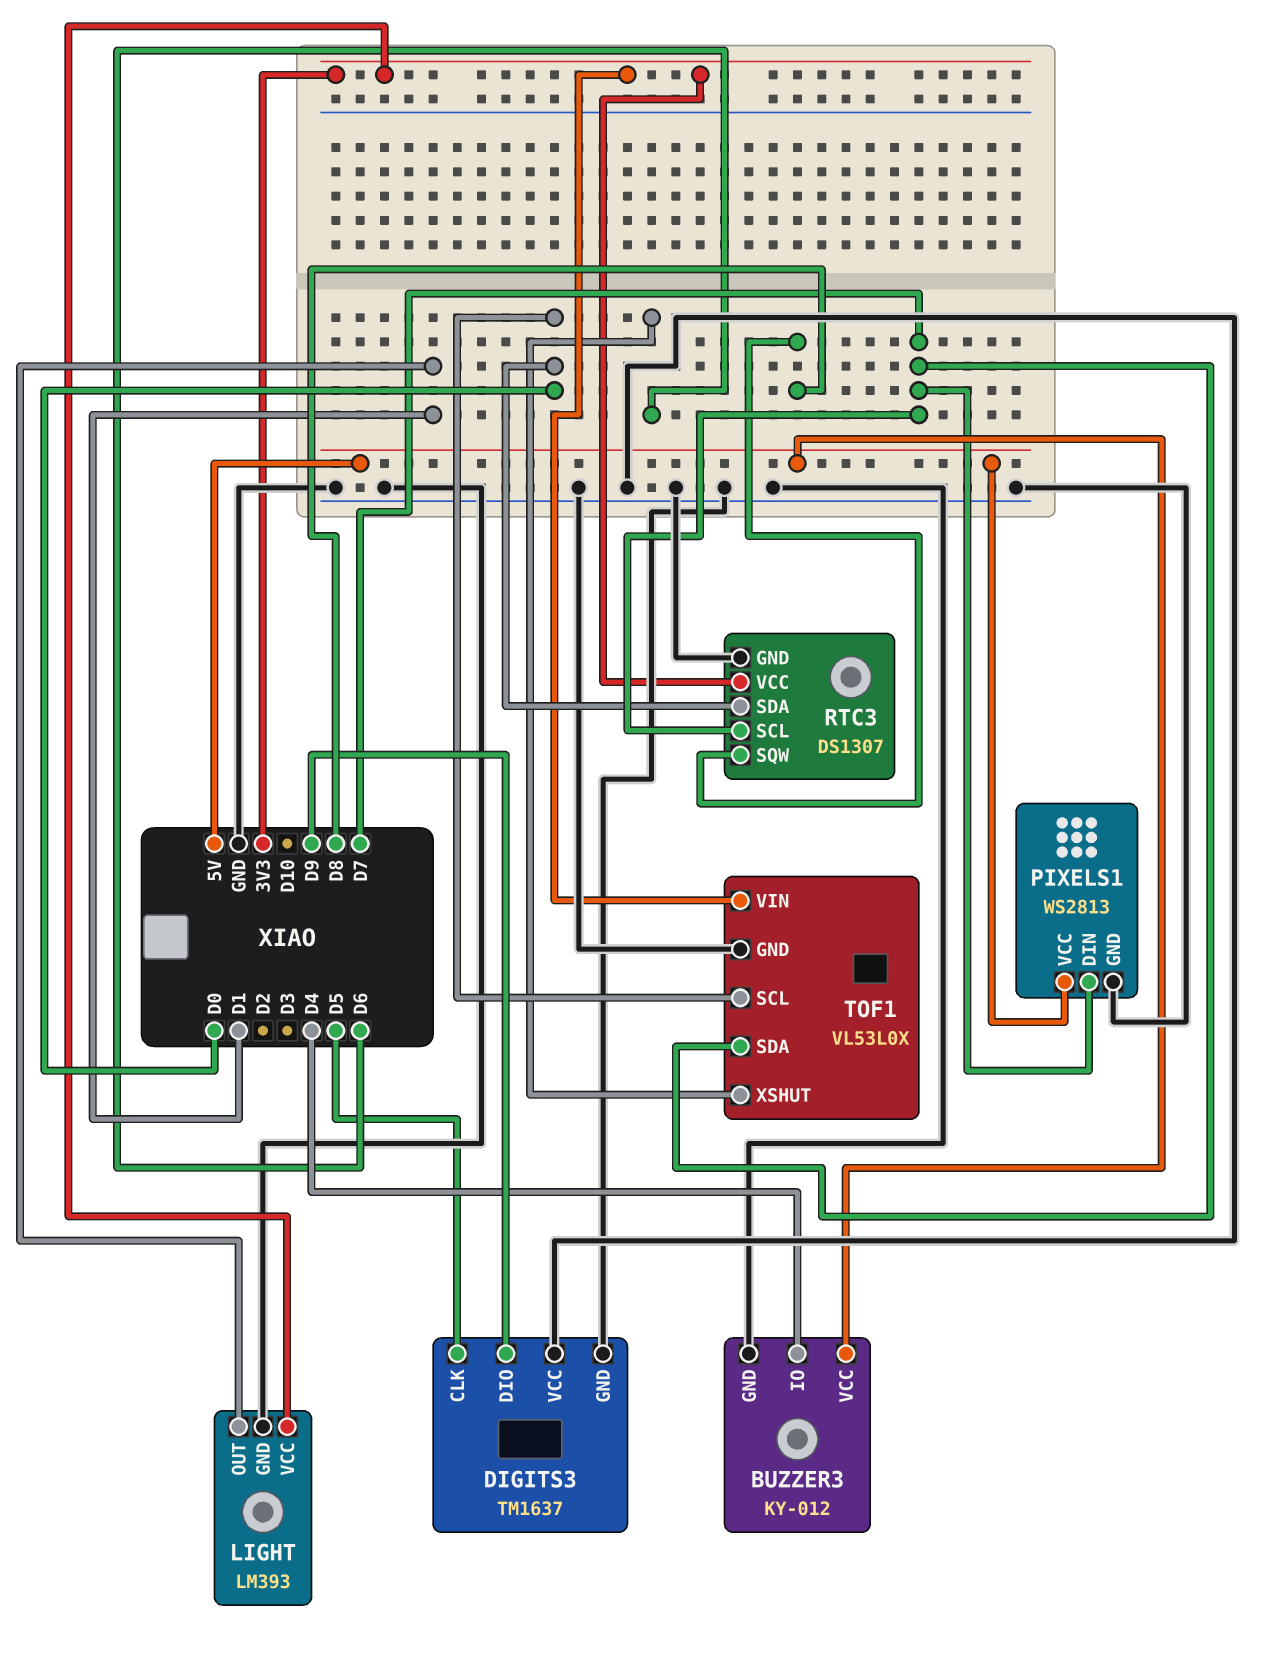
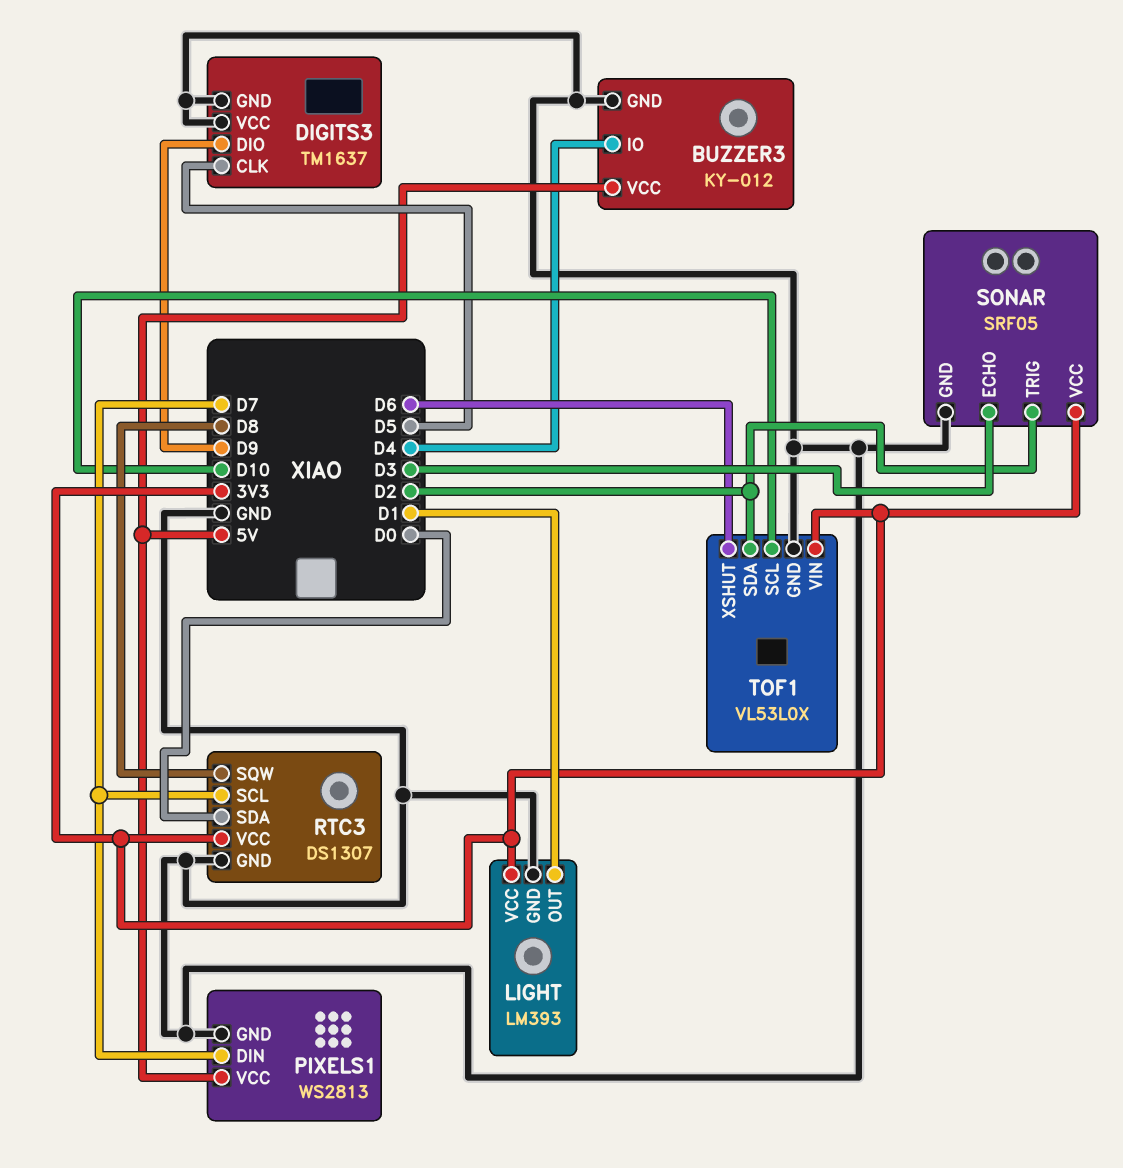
SONAR: none -> SRF05
SONAR pin ECHO: none -> D3
SONAR pin GND: none -> GND
SONAR pin TRIG: none -> D2
SONAR pin VCC: none -> 3V3
TOF1 pin SCL: D0 -> D10
TOF1 pin SDA: D7 -> D2

